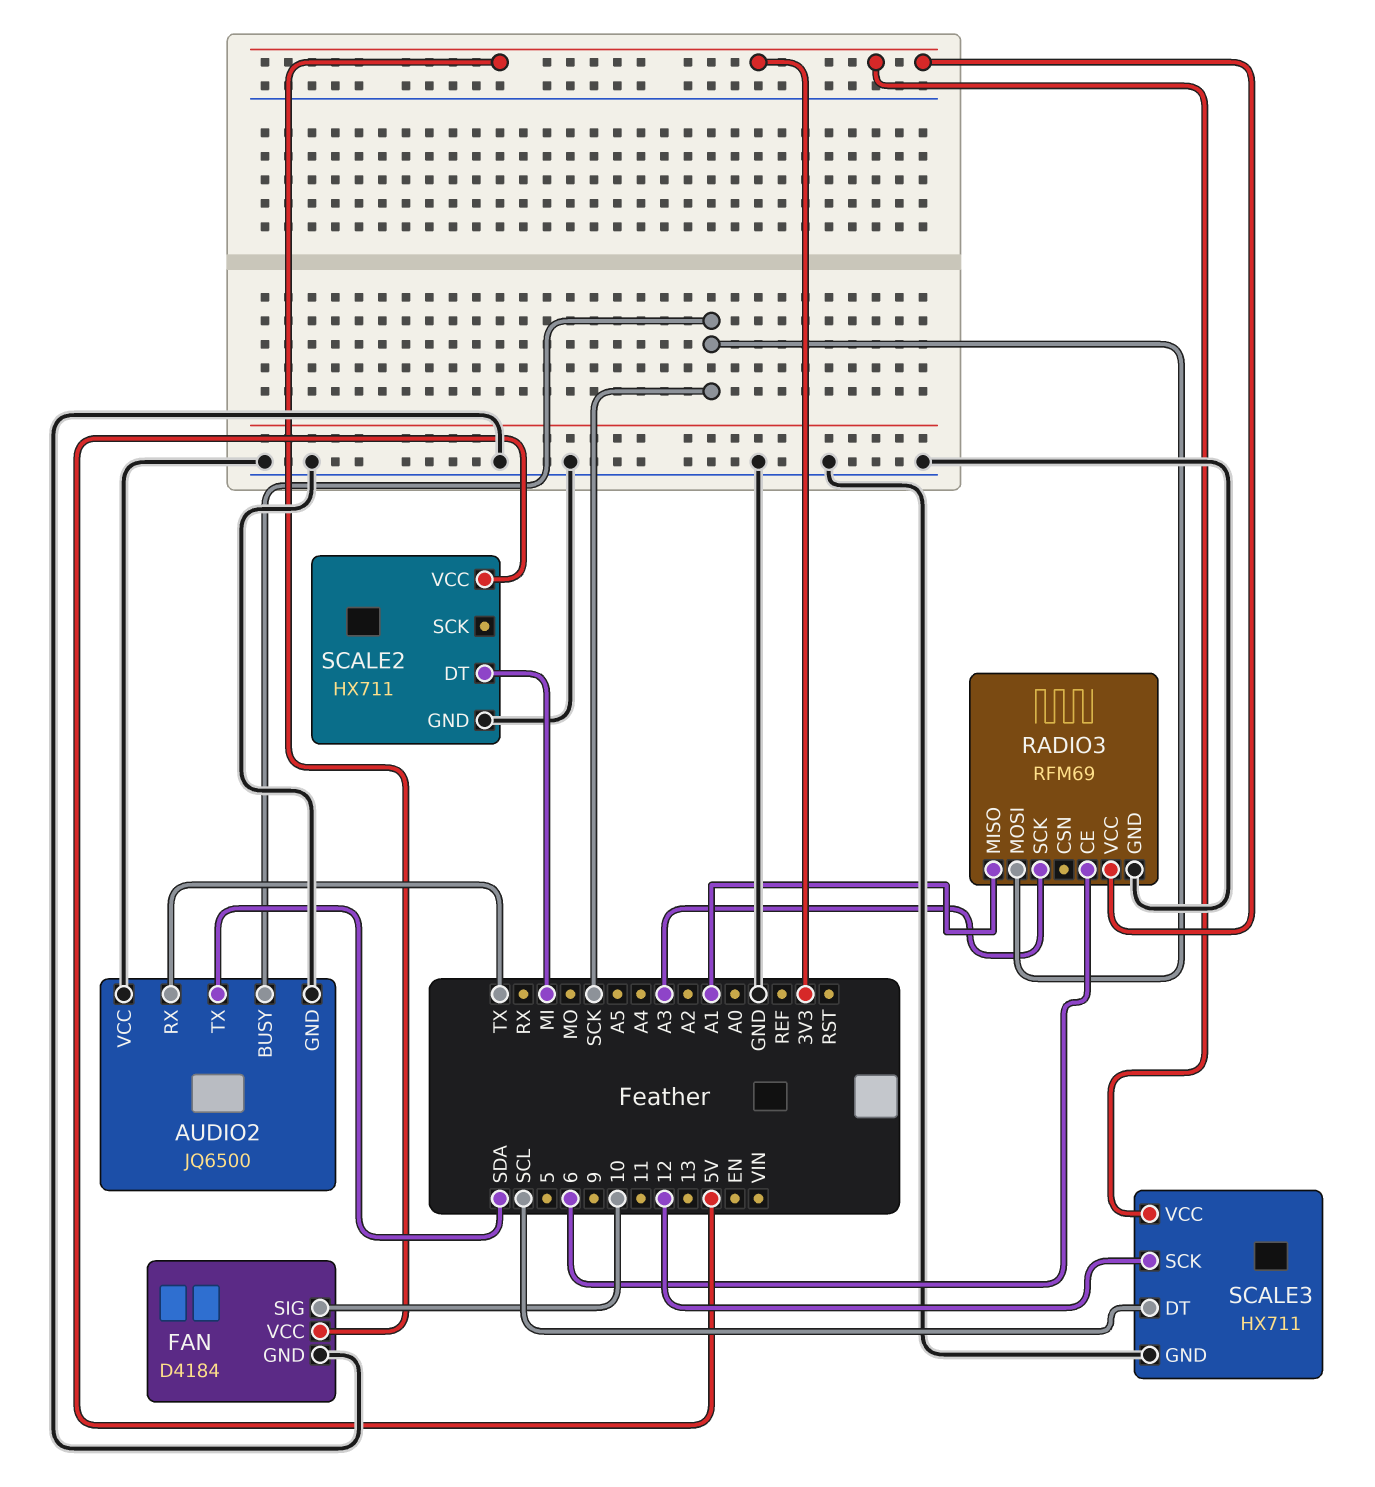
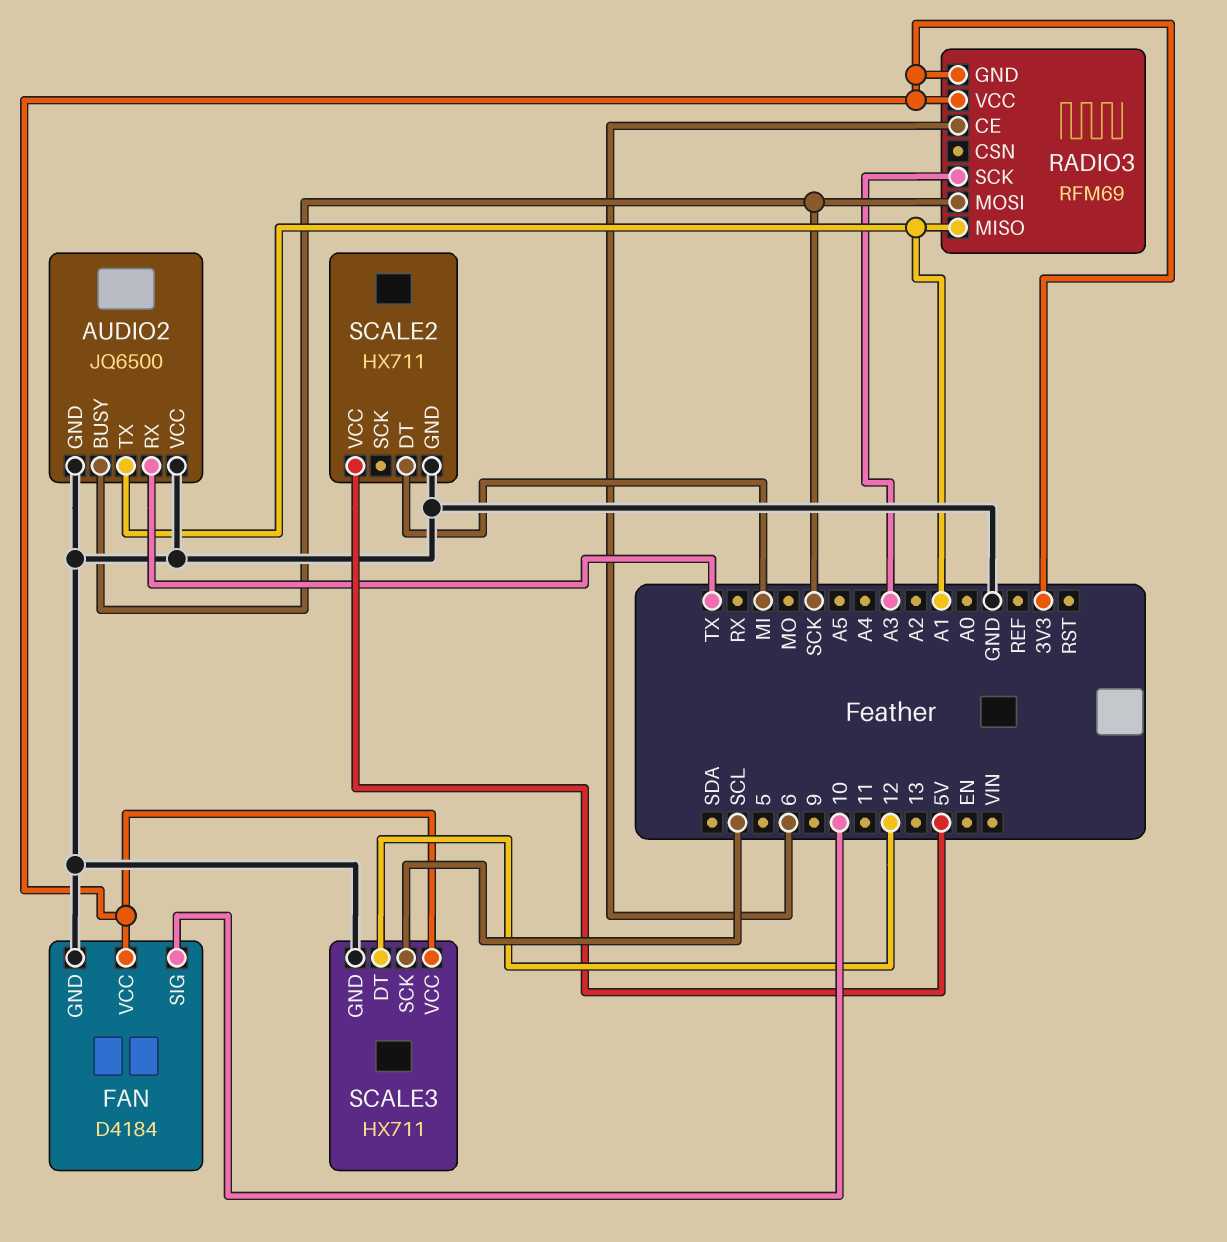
AUDIO2 pin TX: SDA -> A1
RADIO3 pin GND: GND -> 3V3
SCALE3 pin DT: SCL -> 12
SCALE3 pin SCK: 12 -> SCL

